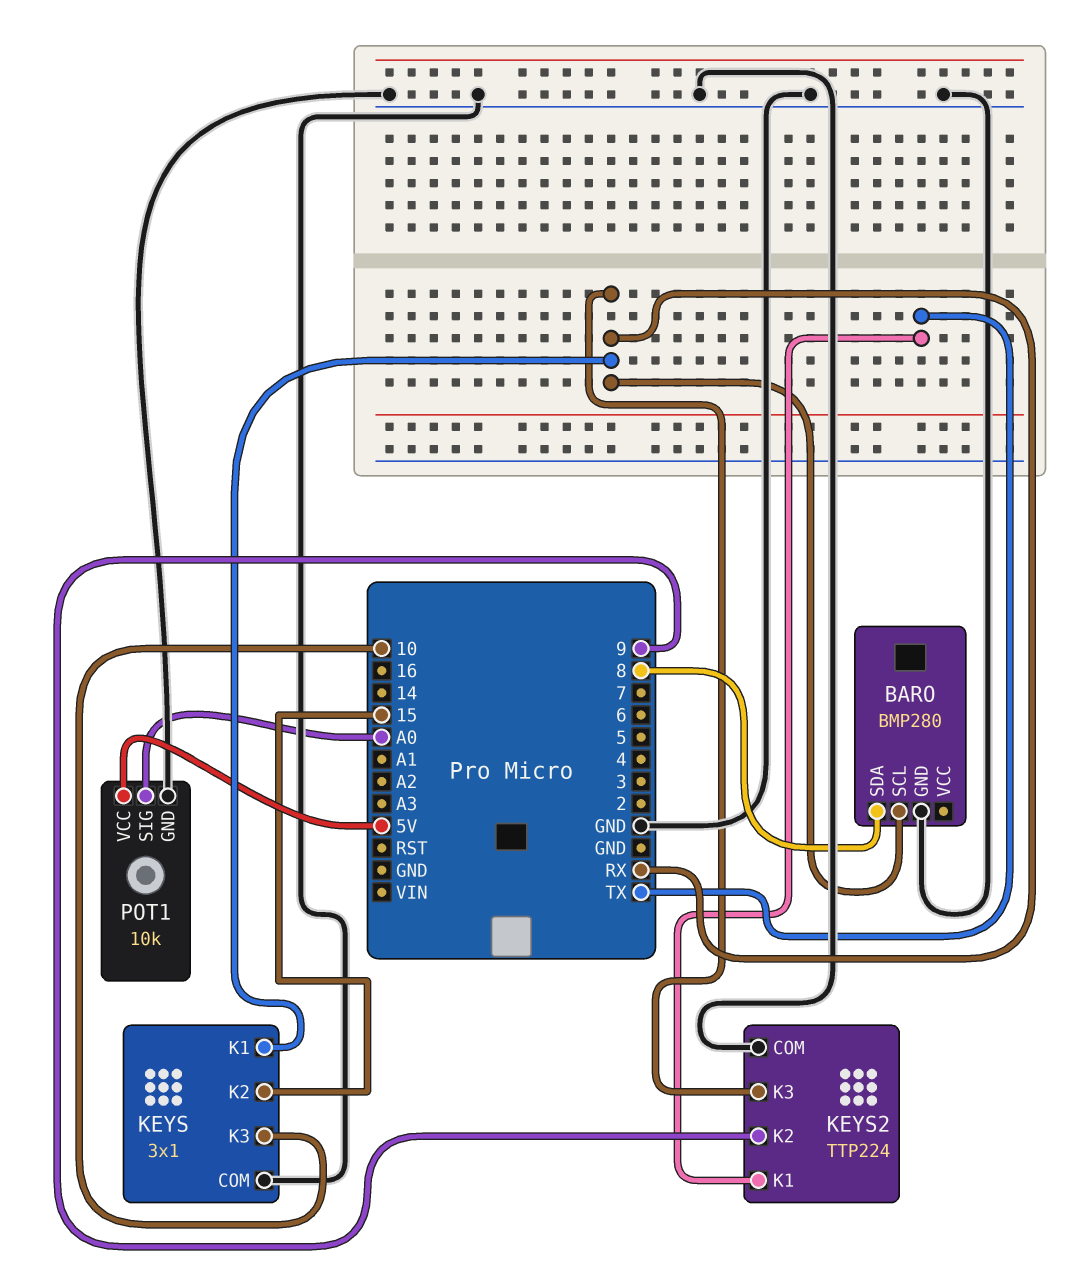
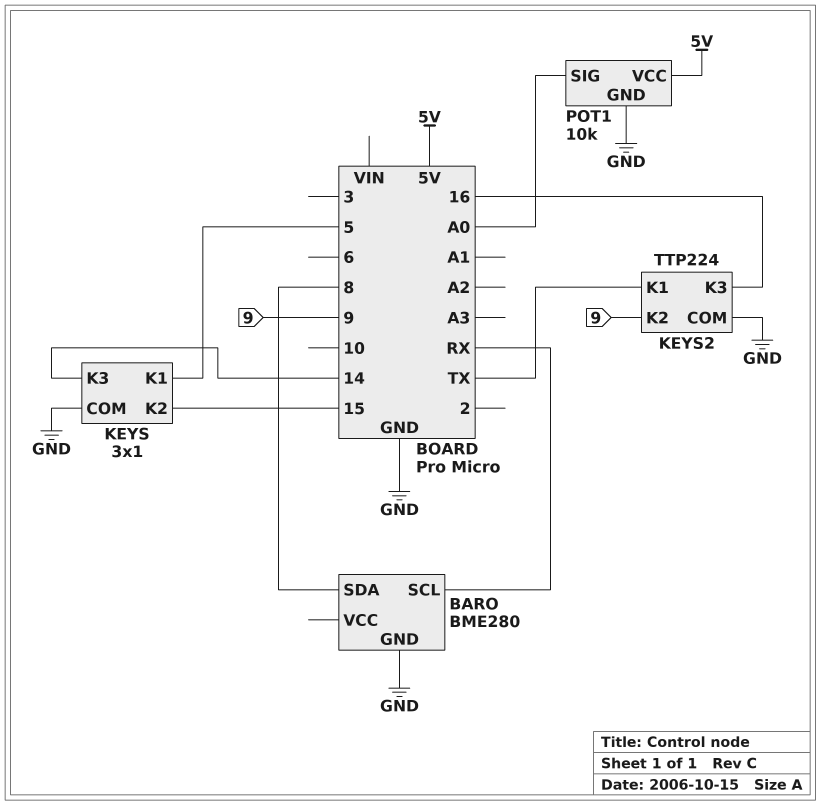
BARO: BMP280 -> BME280
KEYS pin K1: RX -> 5
KEYS pin K3: 10 -> 14
KEYS2 pin K3: RX -> 16

